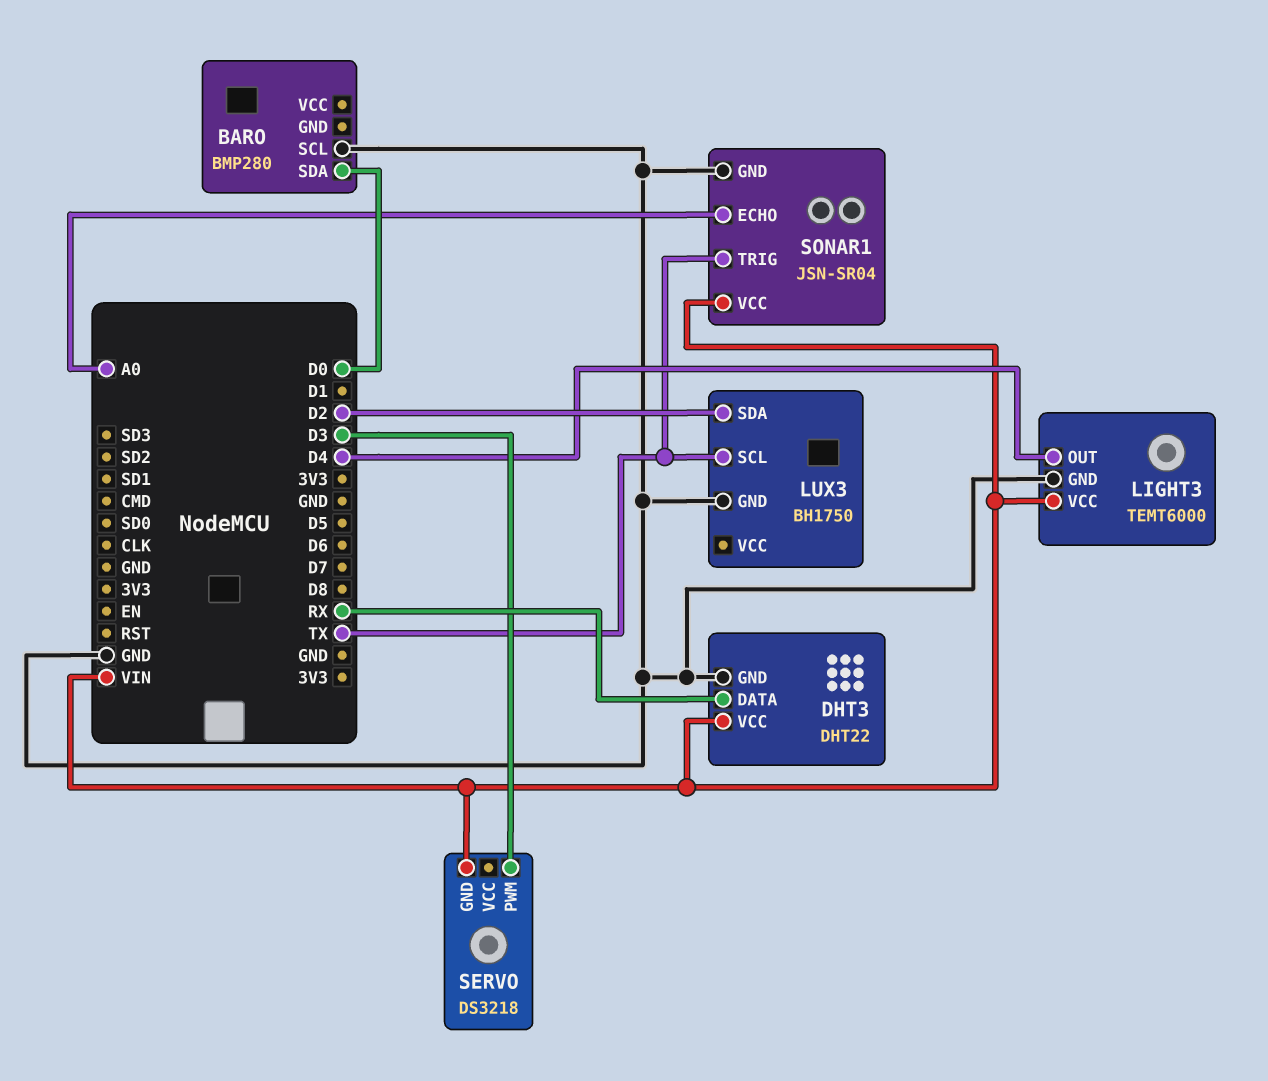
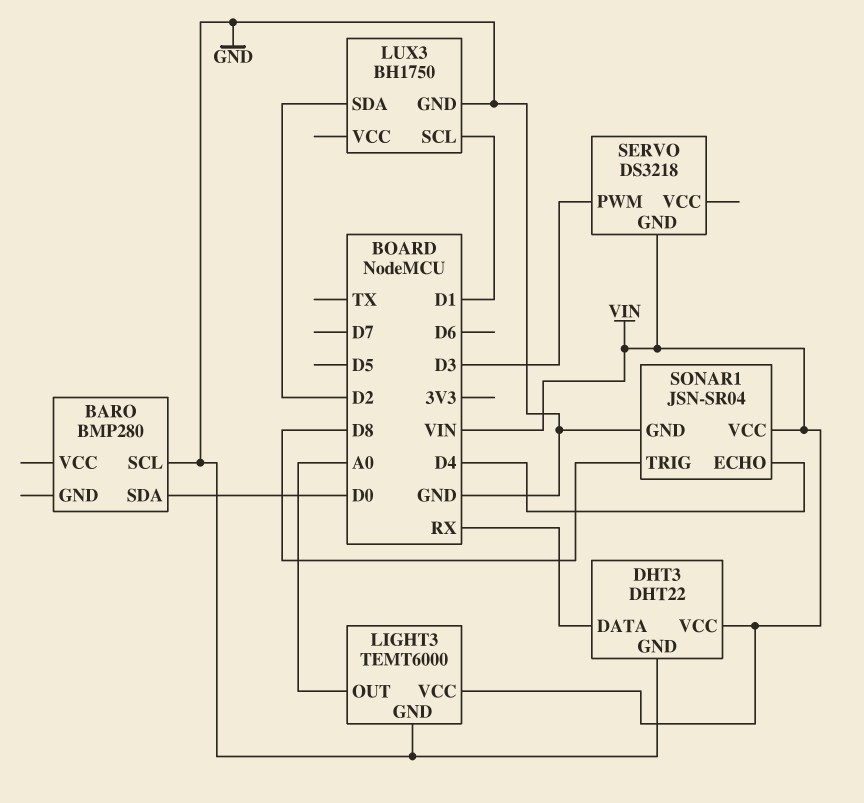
LIGHT3 pin OUT: D4 -> A0
LUX3 pin SCL: TX -> D1
SONAR1 pin ECHO: A0 -> D4
SONAR1 pin TRIG: TX -> D8

